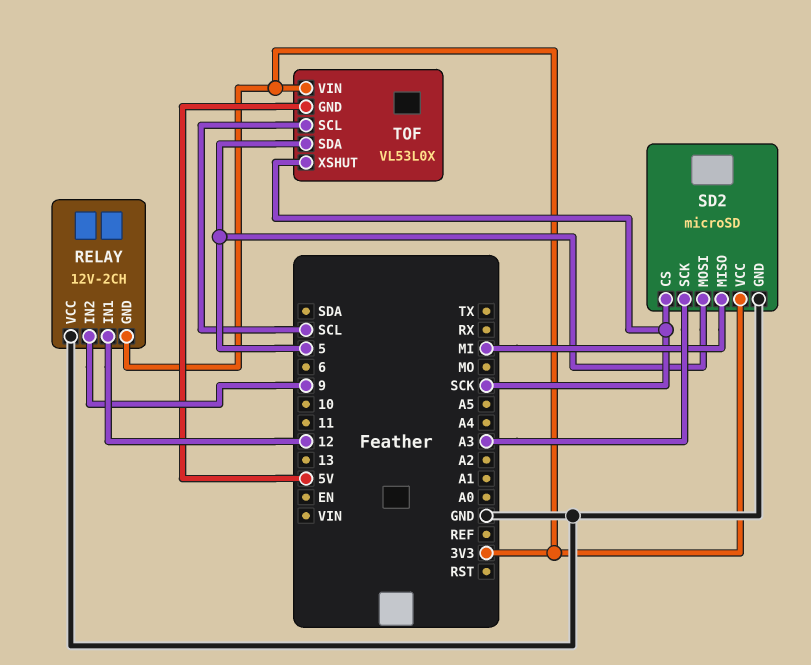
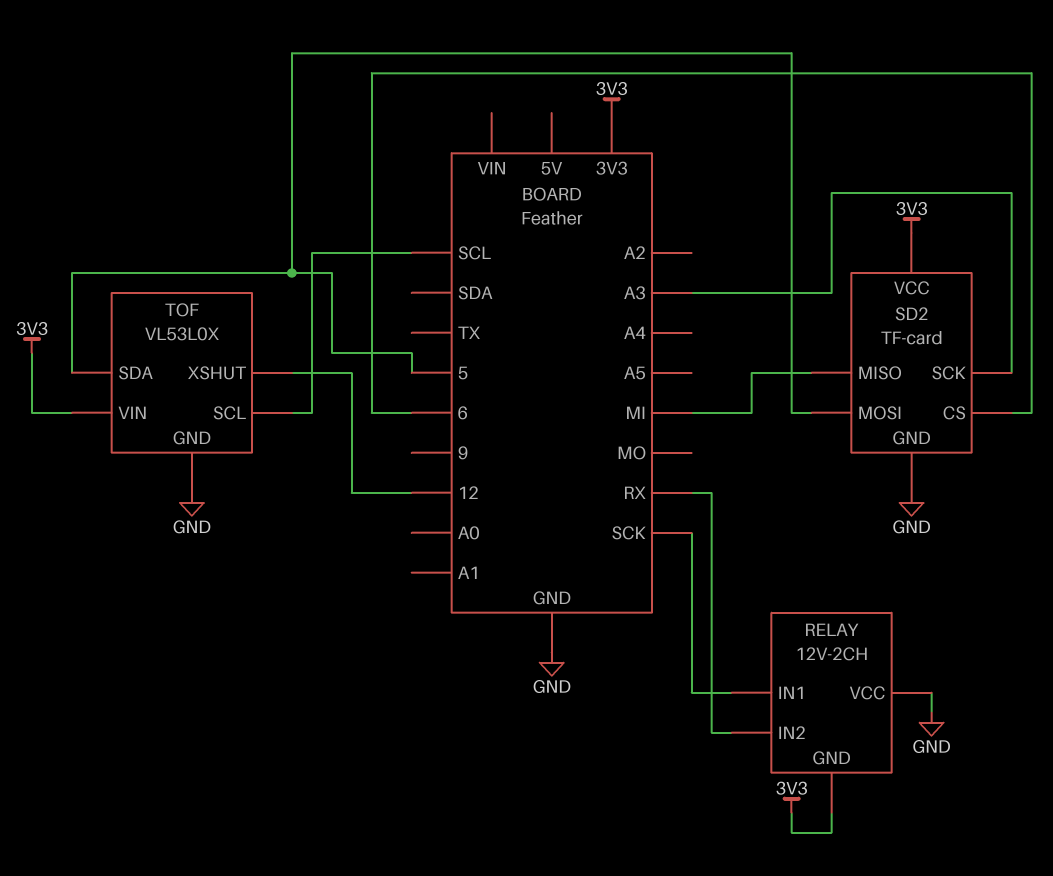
RELAY pin IN1: 12 -> SCK
RELAY pin IN2: 9 -> RX
SD2: microSD -> TF-card
SD2 pin CS: SCK -> 6
TOF pin GND: 5V -> GND
TOF pin XSHUT: SCK -> 12

